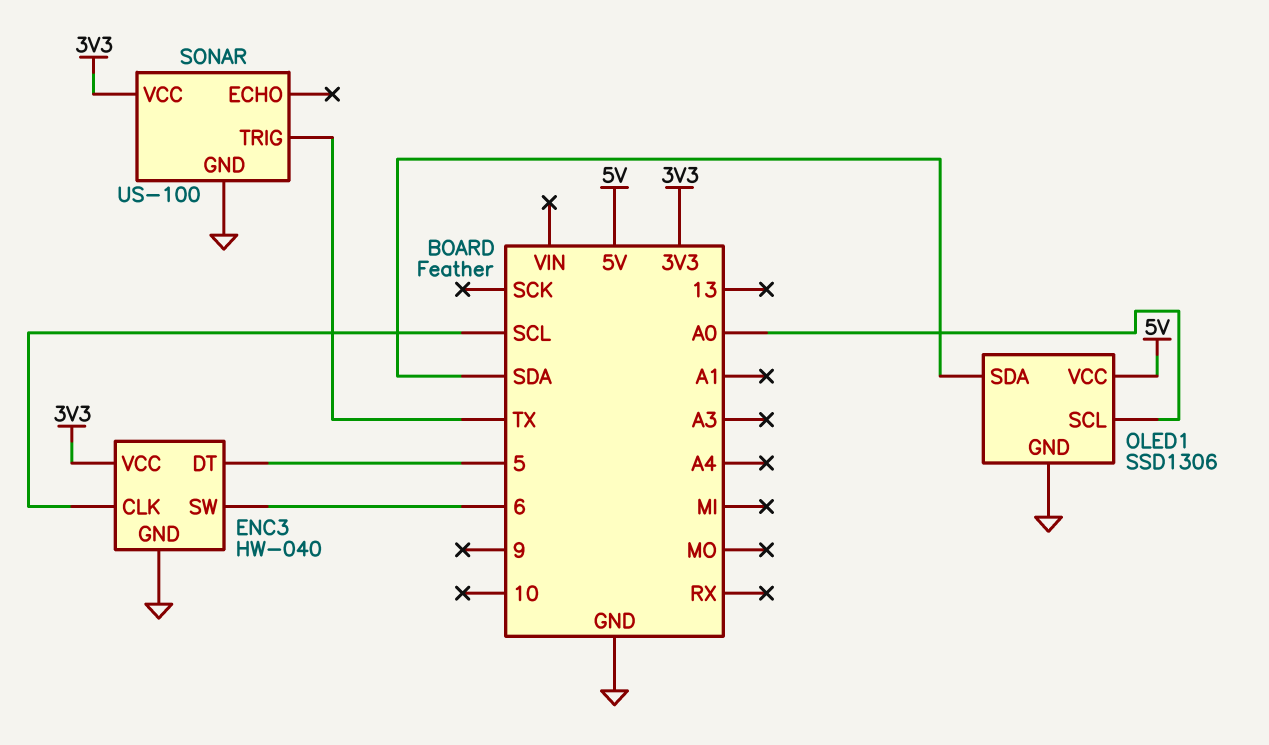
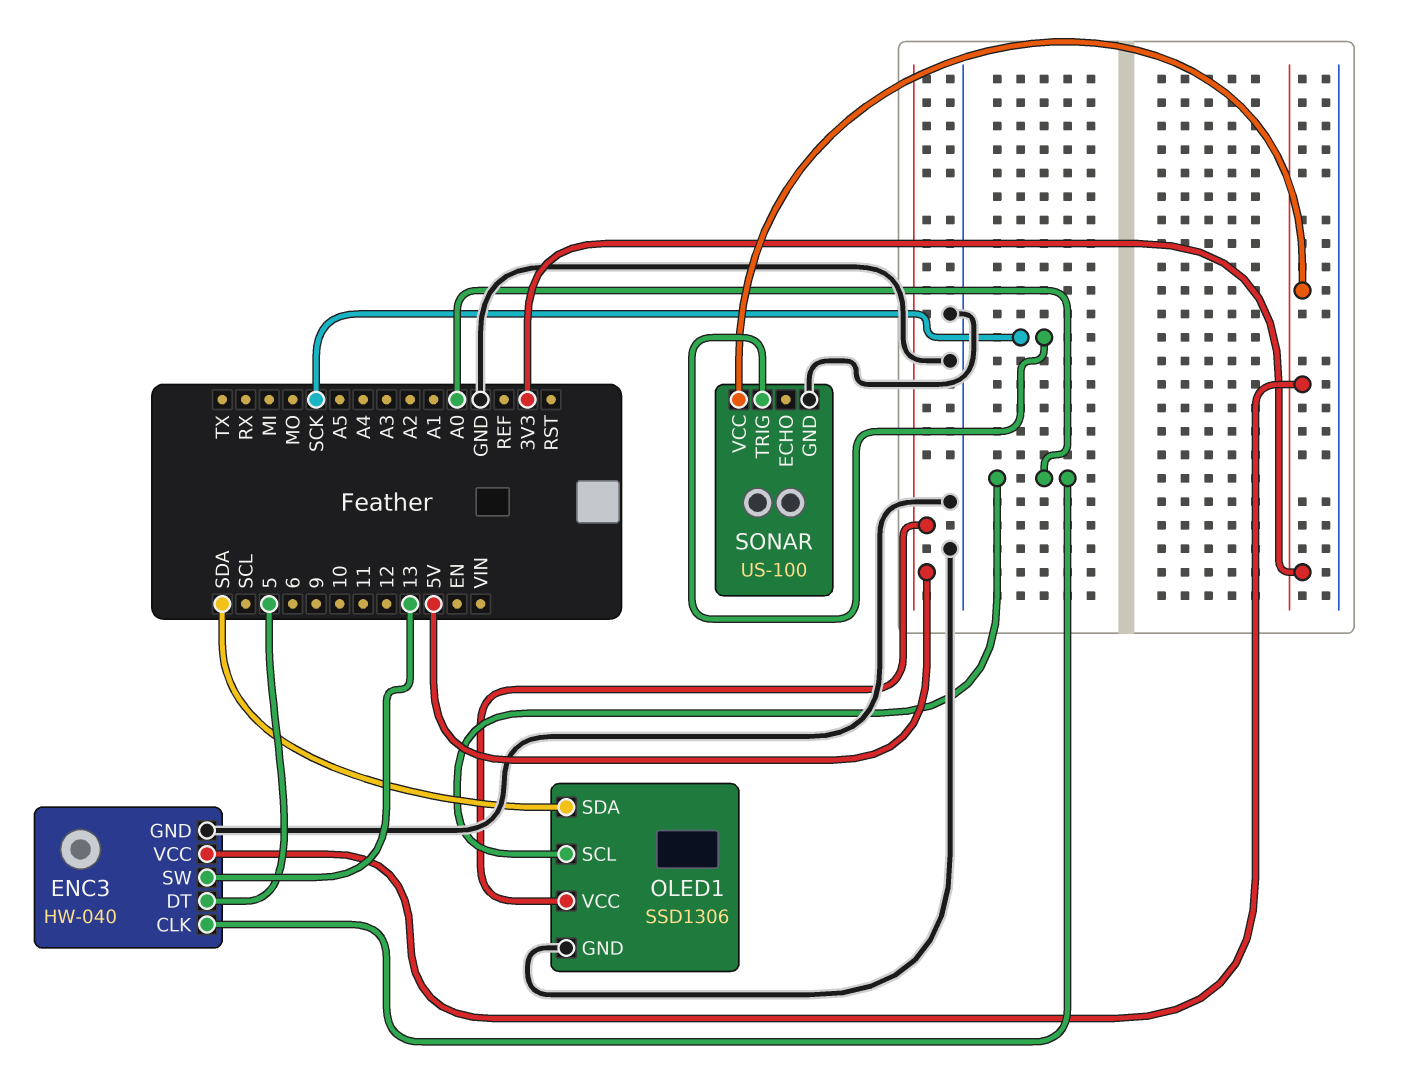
ENC3 pin CLK: SCL -> A0
ENC3 pin SW: 6 -> 13
SONAR pin TRIG: TX -> SCK

